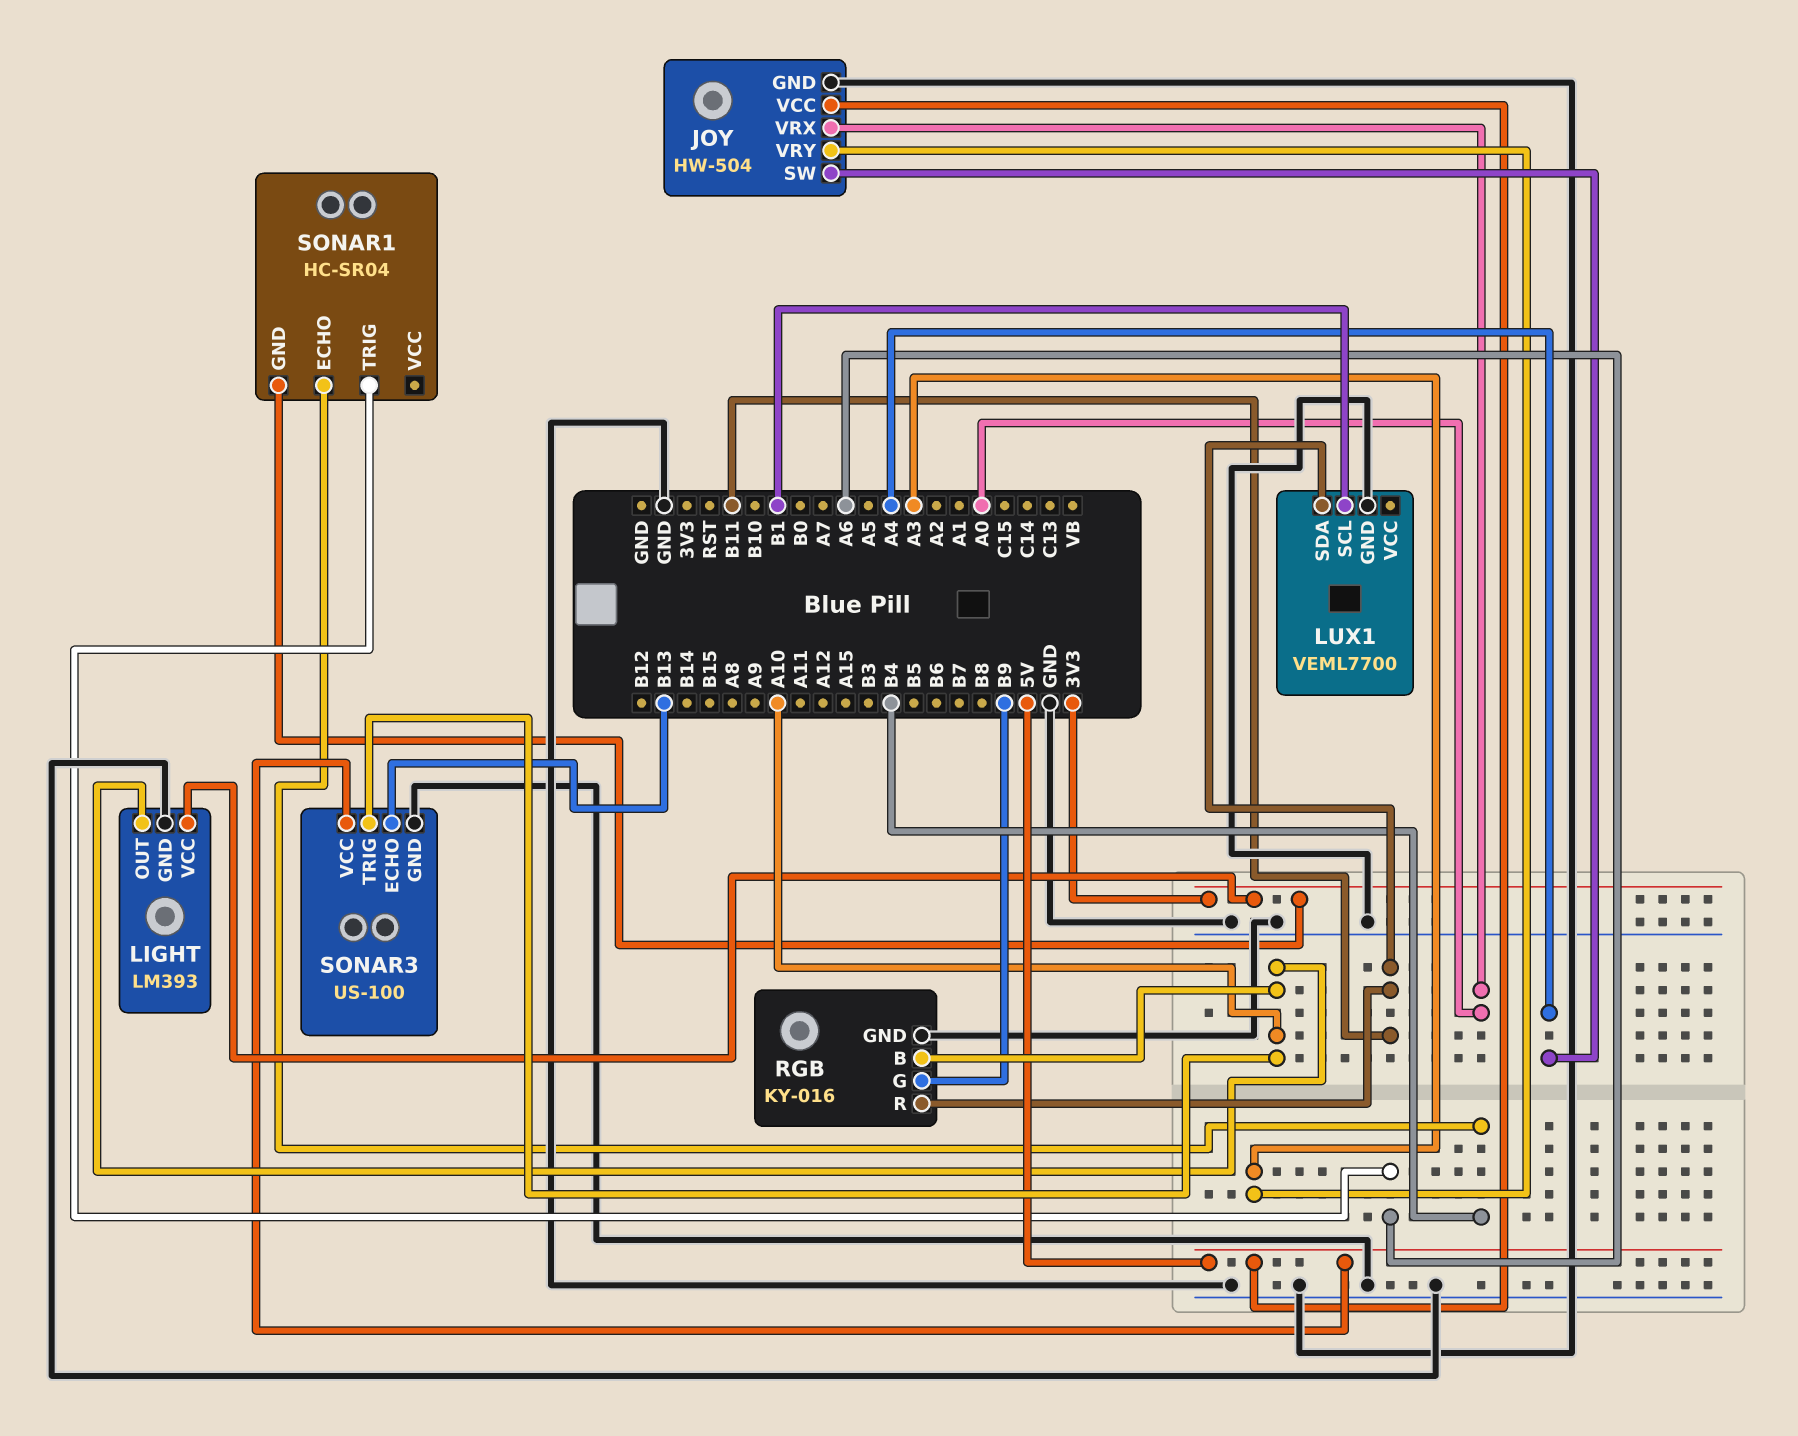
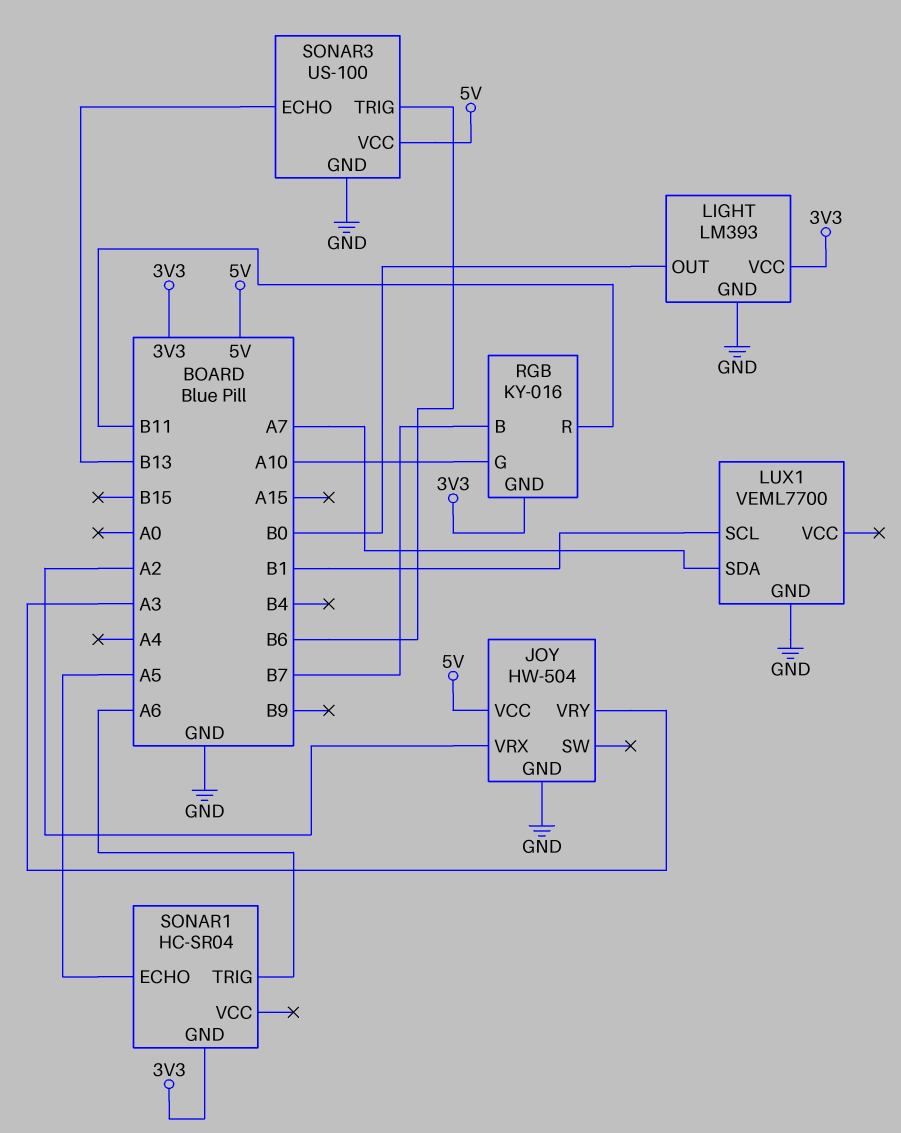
JOY pin SW: A4 -> none
JOY pin VRX: A0 -> A2
LIGHT pin OUT: A10 -> B0
LUX1 pin SDA: B11 -> A7
RGB pin B: A10 -> B7
RGB pin G: B9 -> A10
RGB pin GND: GND -> 3V3
SONAR1 pin ECHO: B4 -> A5
SONAR3 pin TRIG: A10 -> B6

